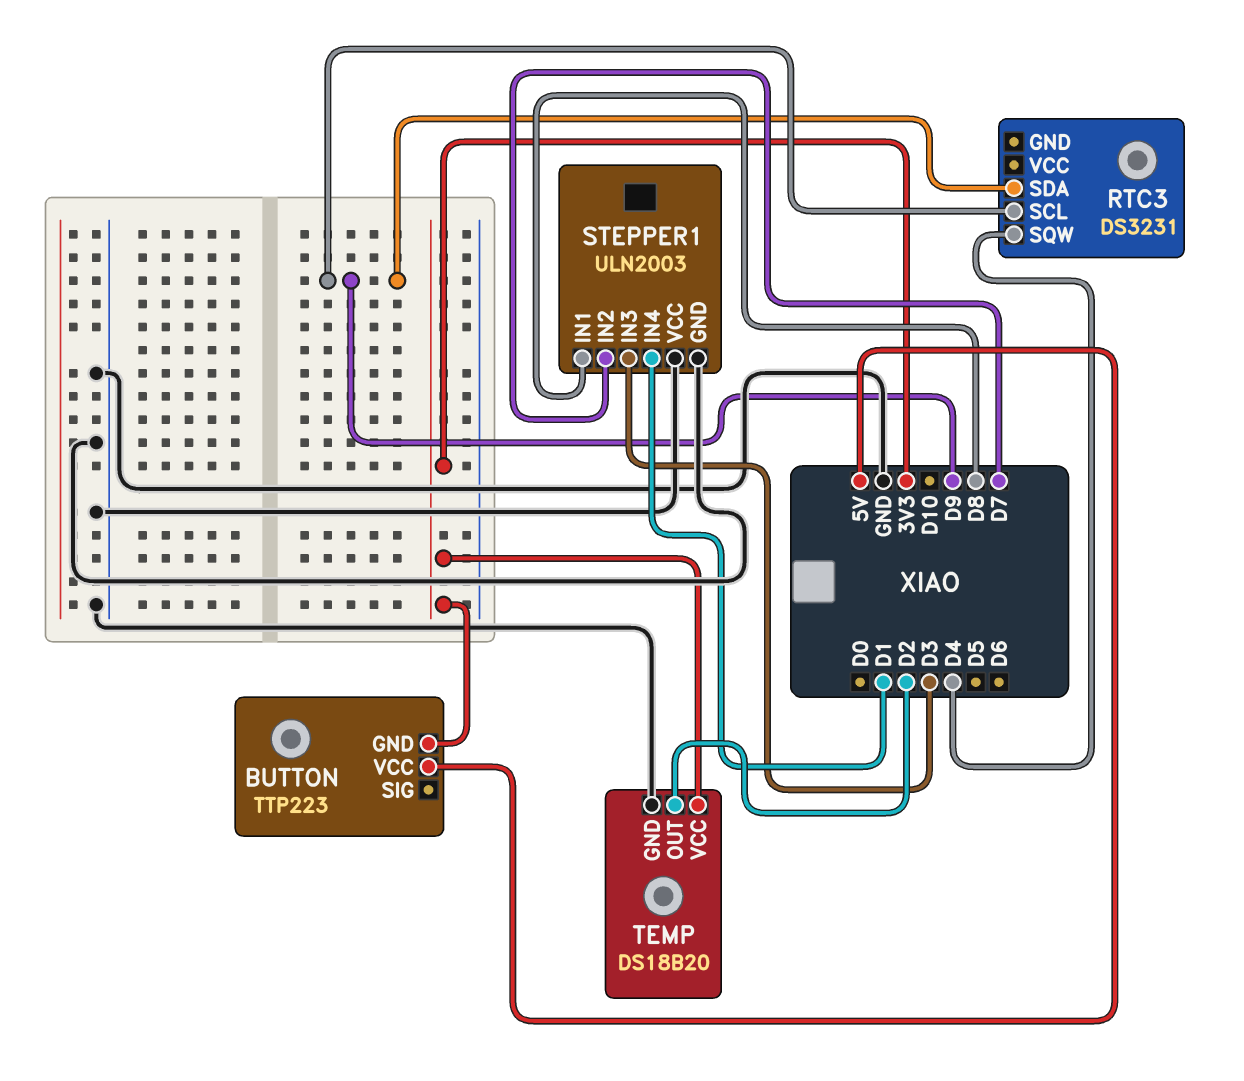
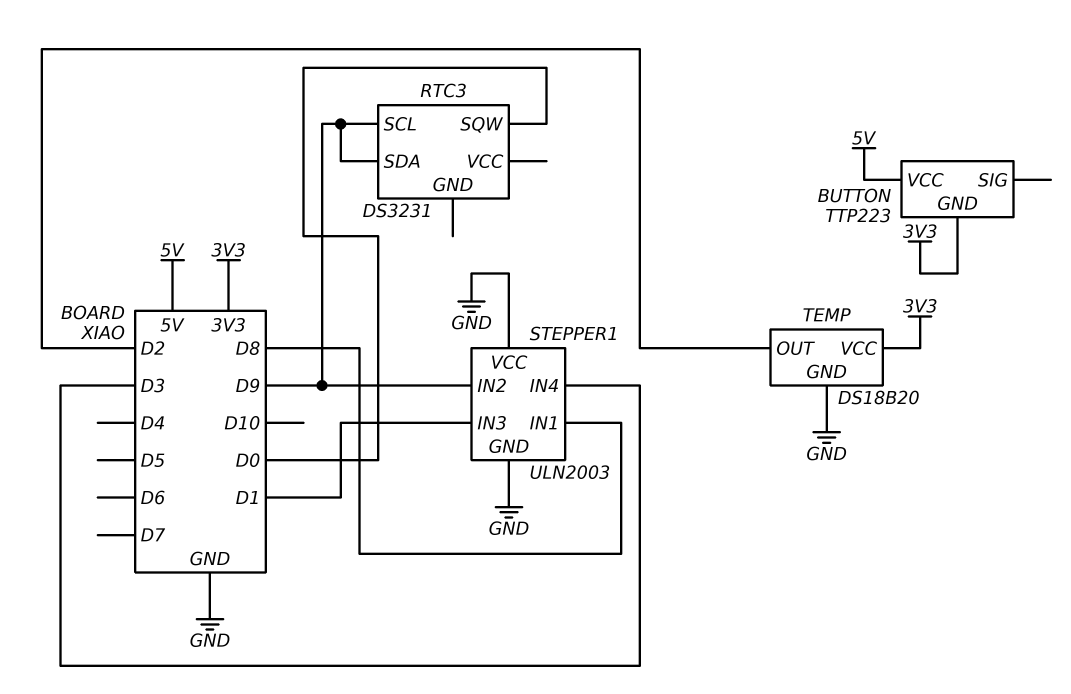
RTC3 pin SQW: D4 -> D0
STEPPER1 pin IN2: D7 -> D9
STEPPER1 pin IN3: D3 -> D1
STEPPER1 pin IN4: D1 -> D3

